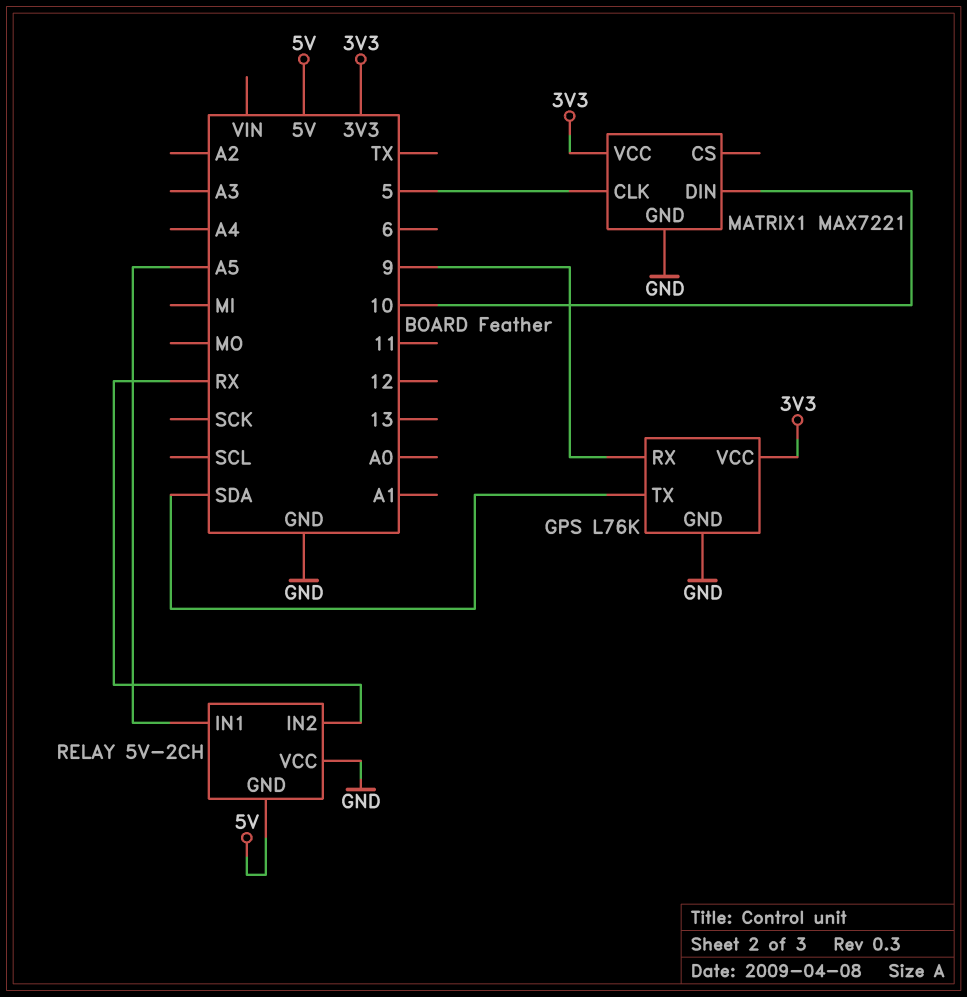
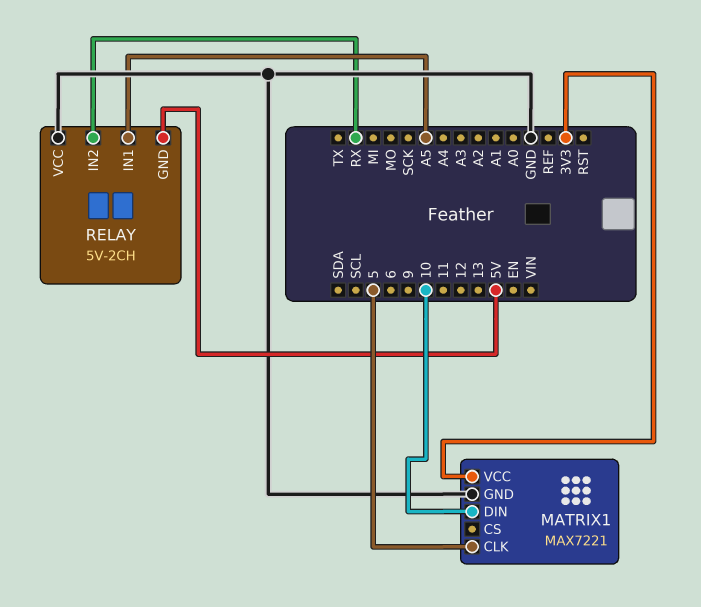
GPS: L76K -> none
GPS pin GND: GND -> none
GPS pin RX: 9 -> none
GPS pin TX: SDA -> none
GPS pin VCC: 3V3 -> none

